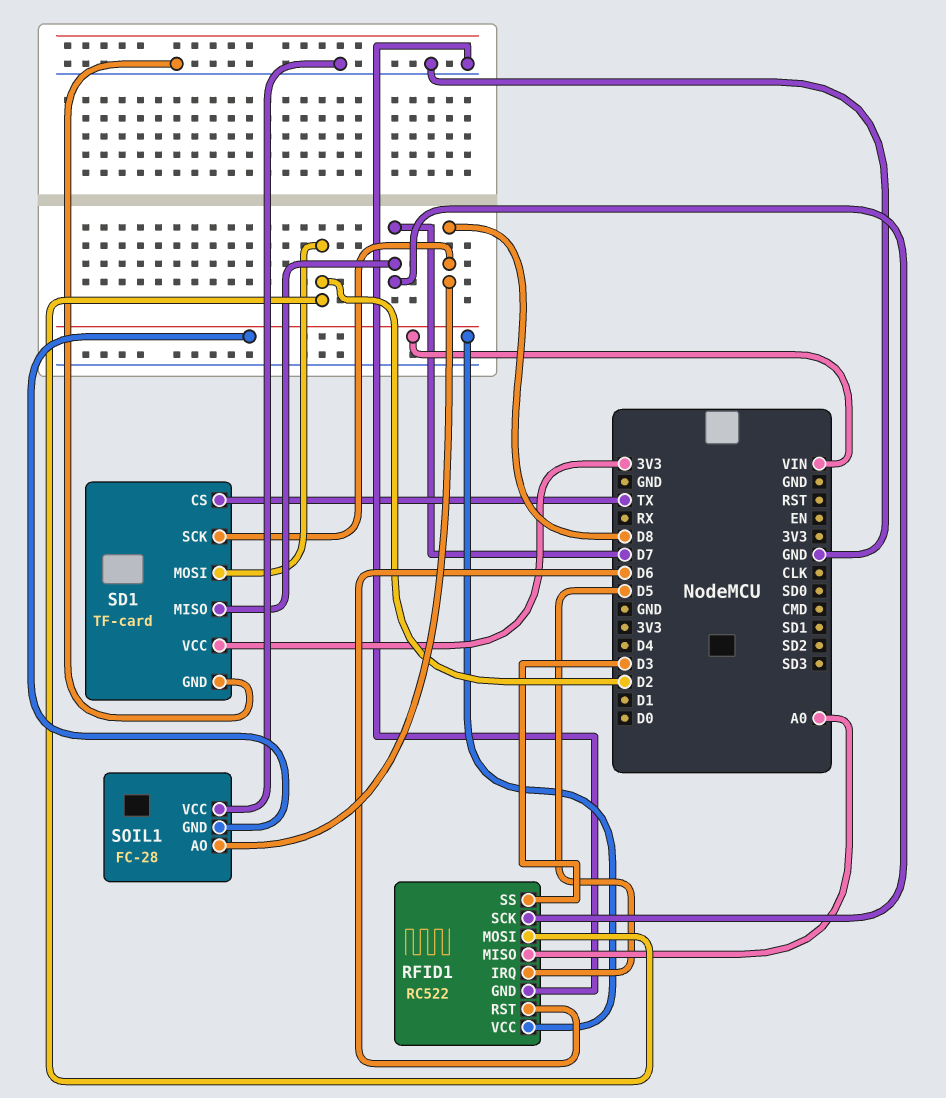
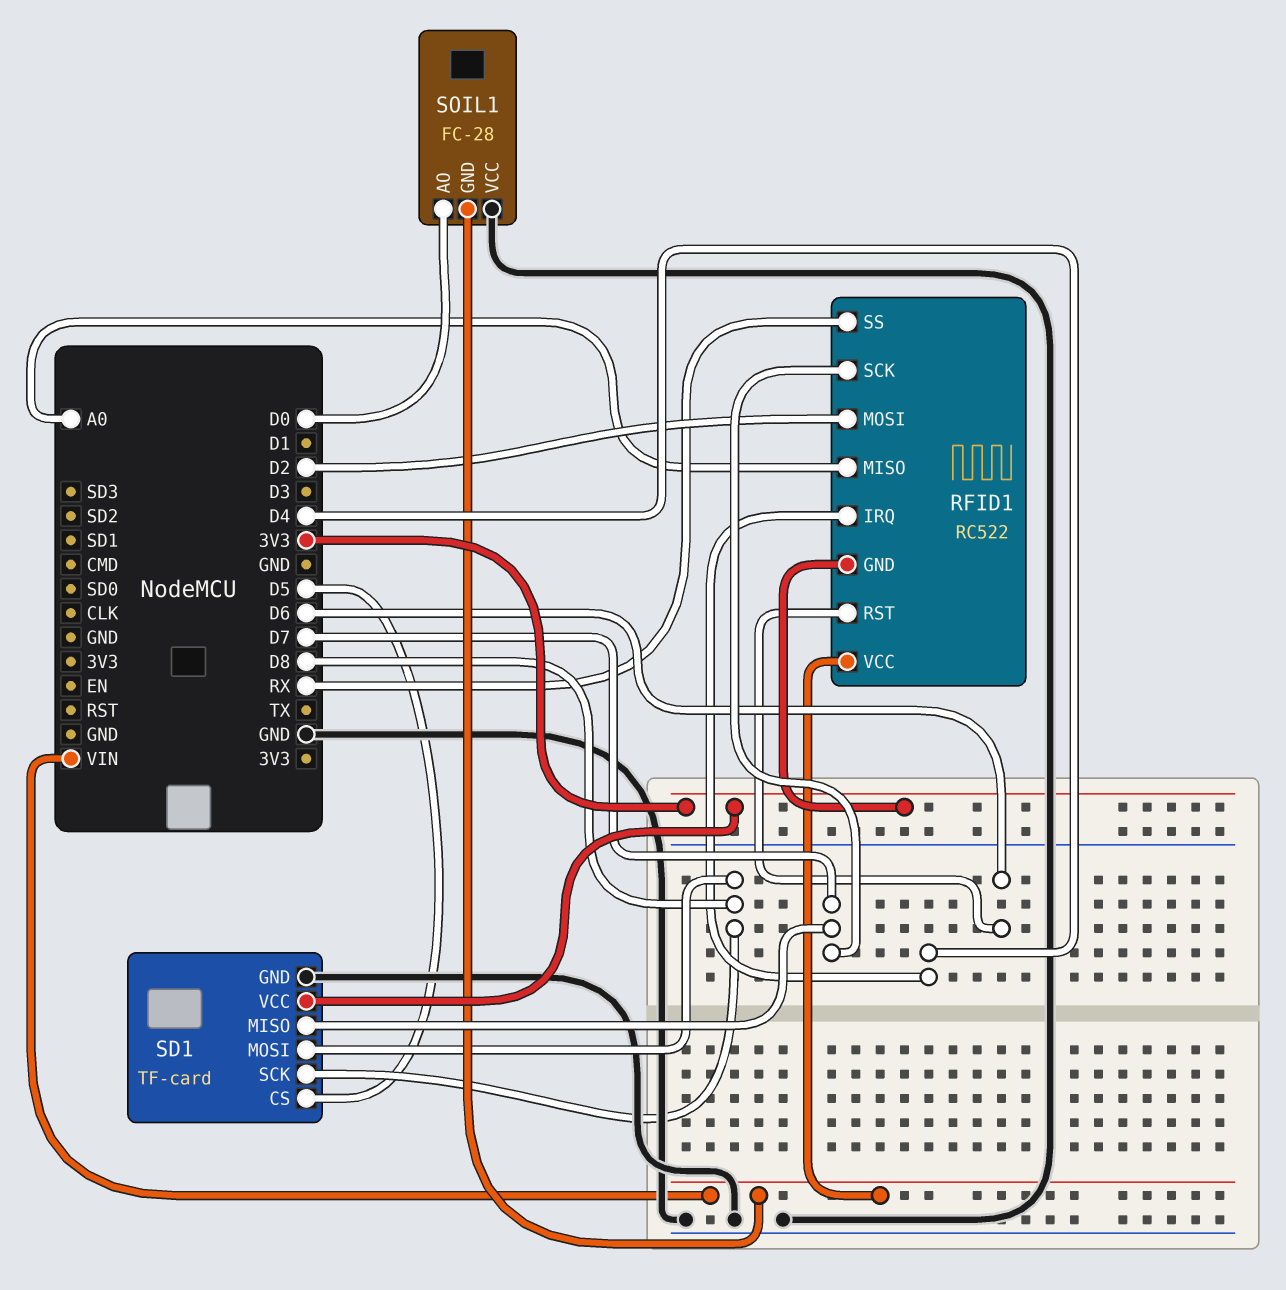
RFID1 pin GND: GND -> 3V3
RFID1 pin IRQ: D5 -> D4
RFID1 pin SS: D3 -> RX
SD1 pin CS: TX -> D5
SD1 pin MOSI: D2 -> D8
SOIL1 pin AO: D8 -> D0

